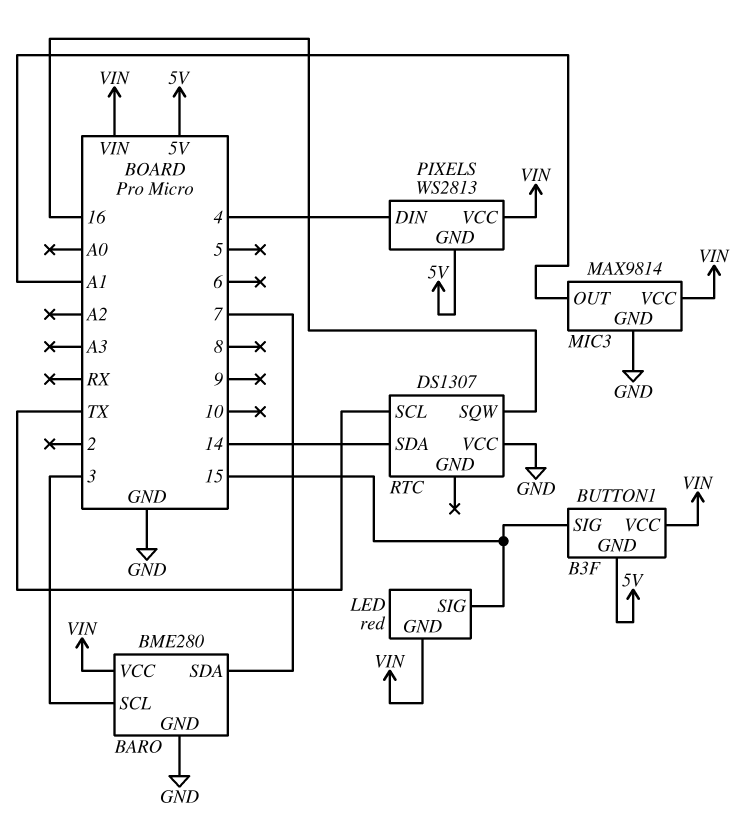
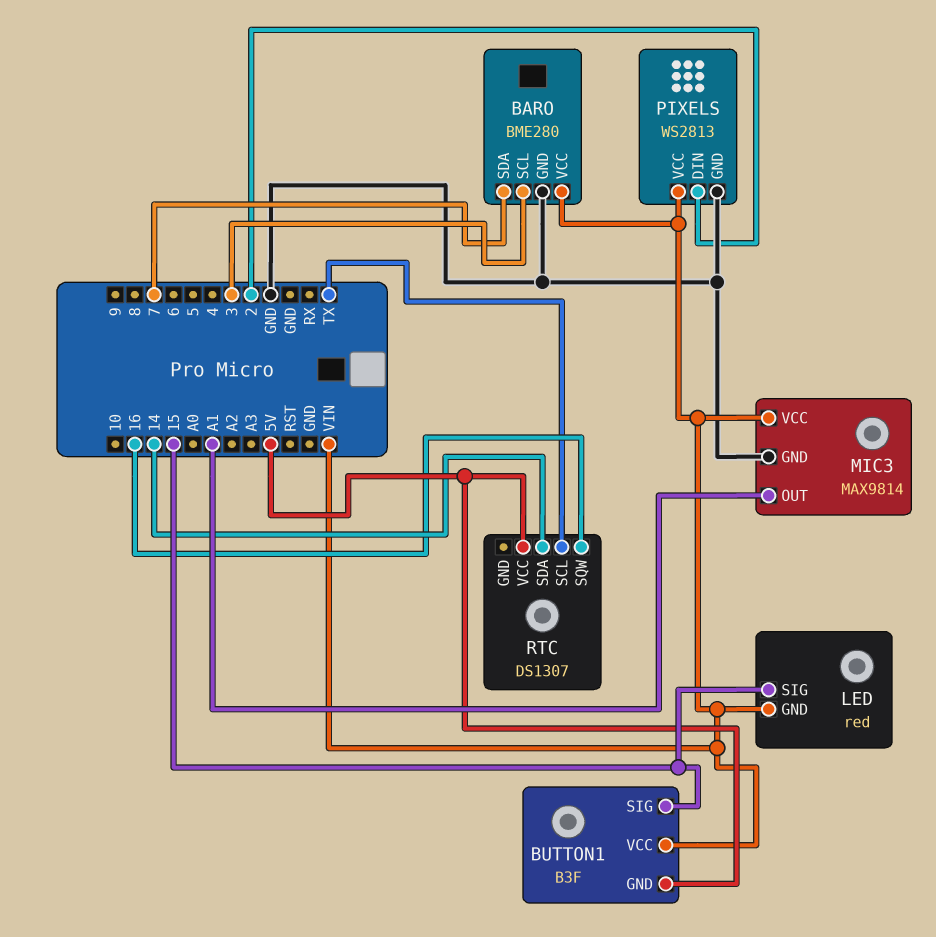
PIXELS pin DIN: 4 -> 2
PIXELS pin GND: 5V -> GND
RTC pin VCC: GND -> 5V

